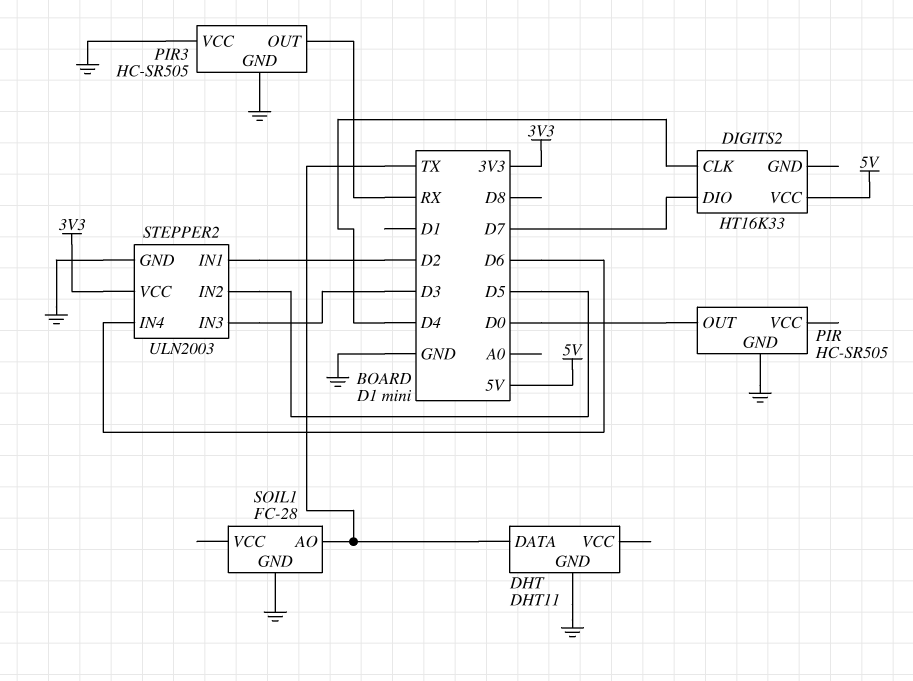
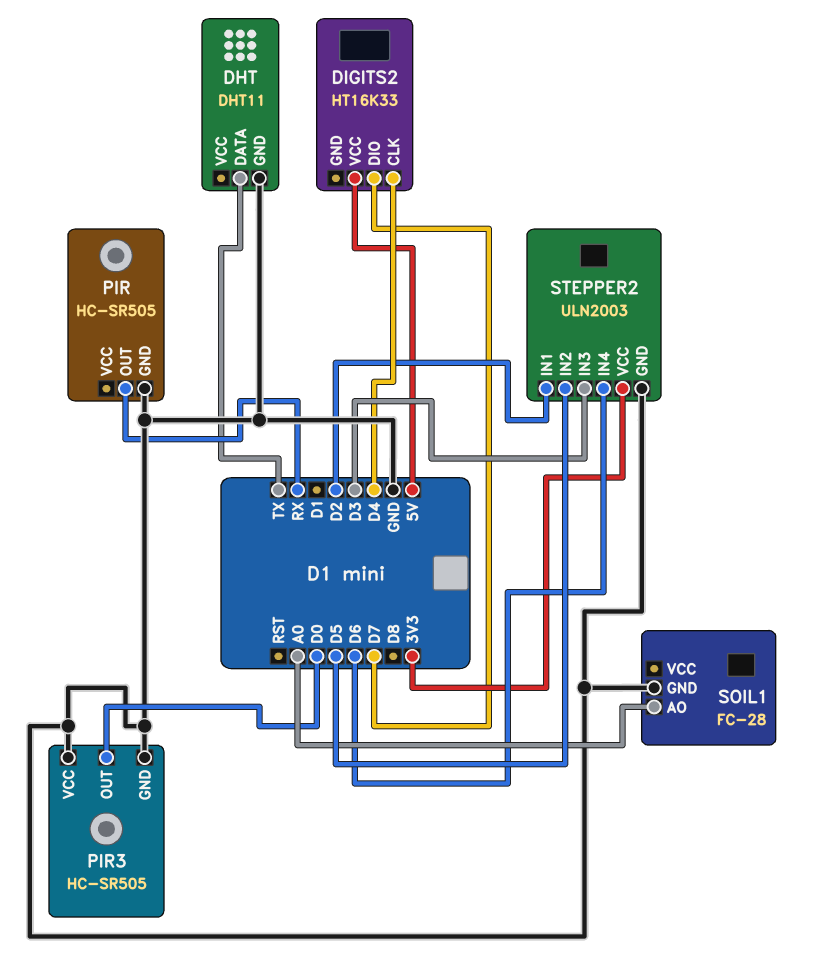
PIR pin OUT: D0 -> RX
PIR3 pin OUT: RX -> D0
SOIL1 pin AO: TX -> A0

